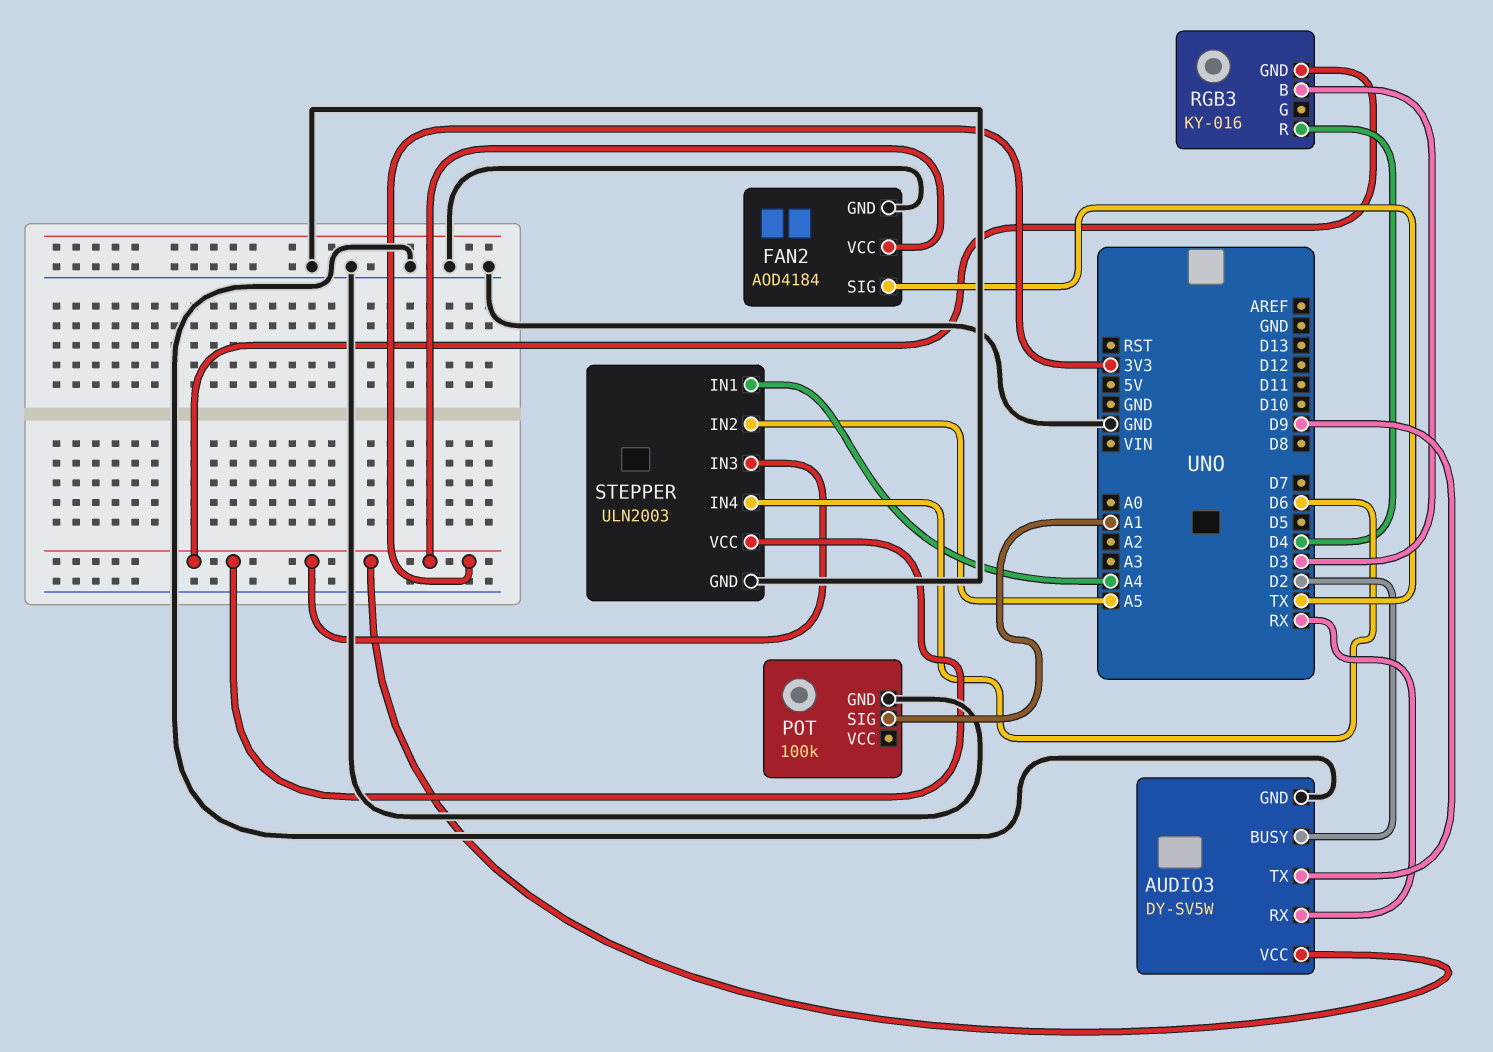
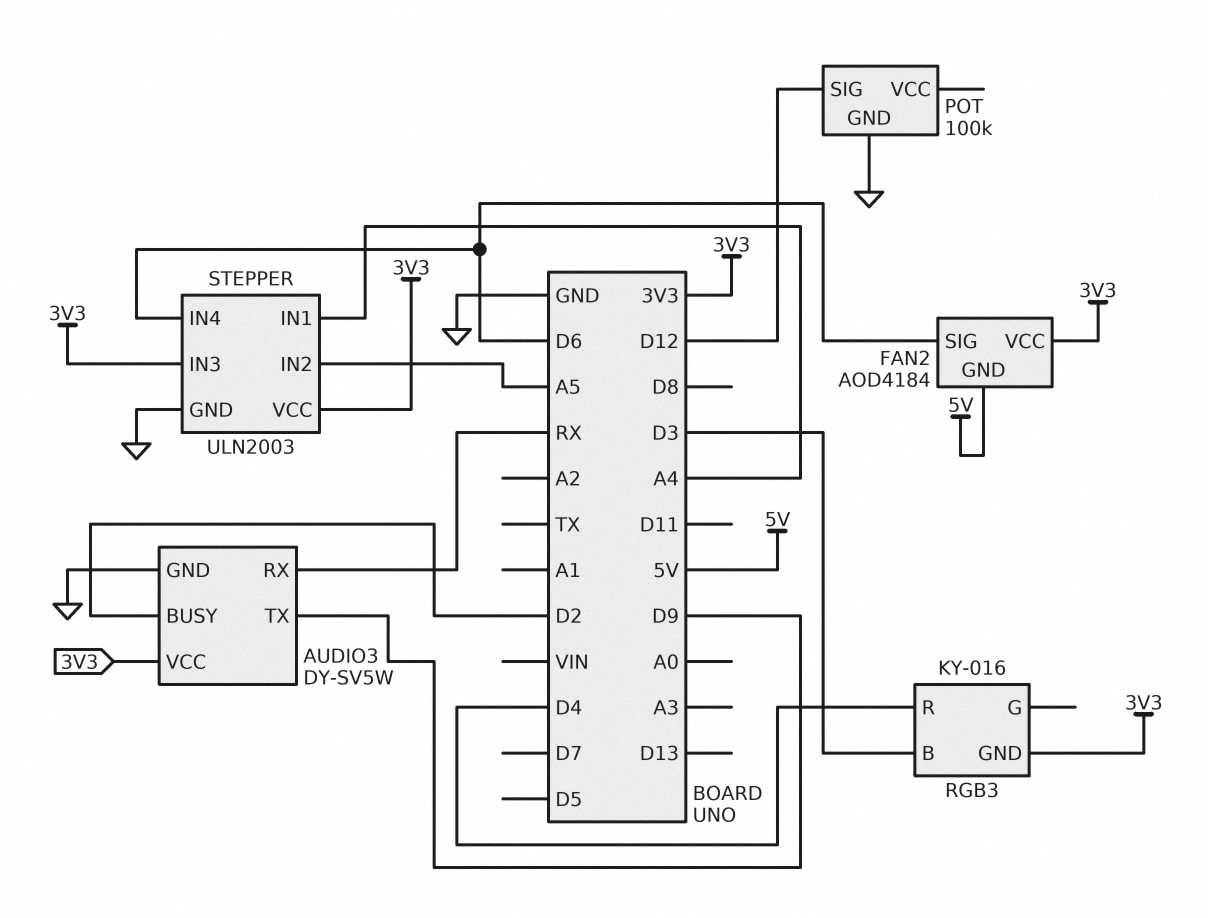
FAN2 pin GND: GND -> 5V
FAN2 pin SIG: TX -> D6
POT pin SIG: A1 -> D12

